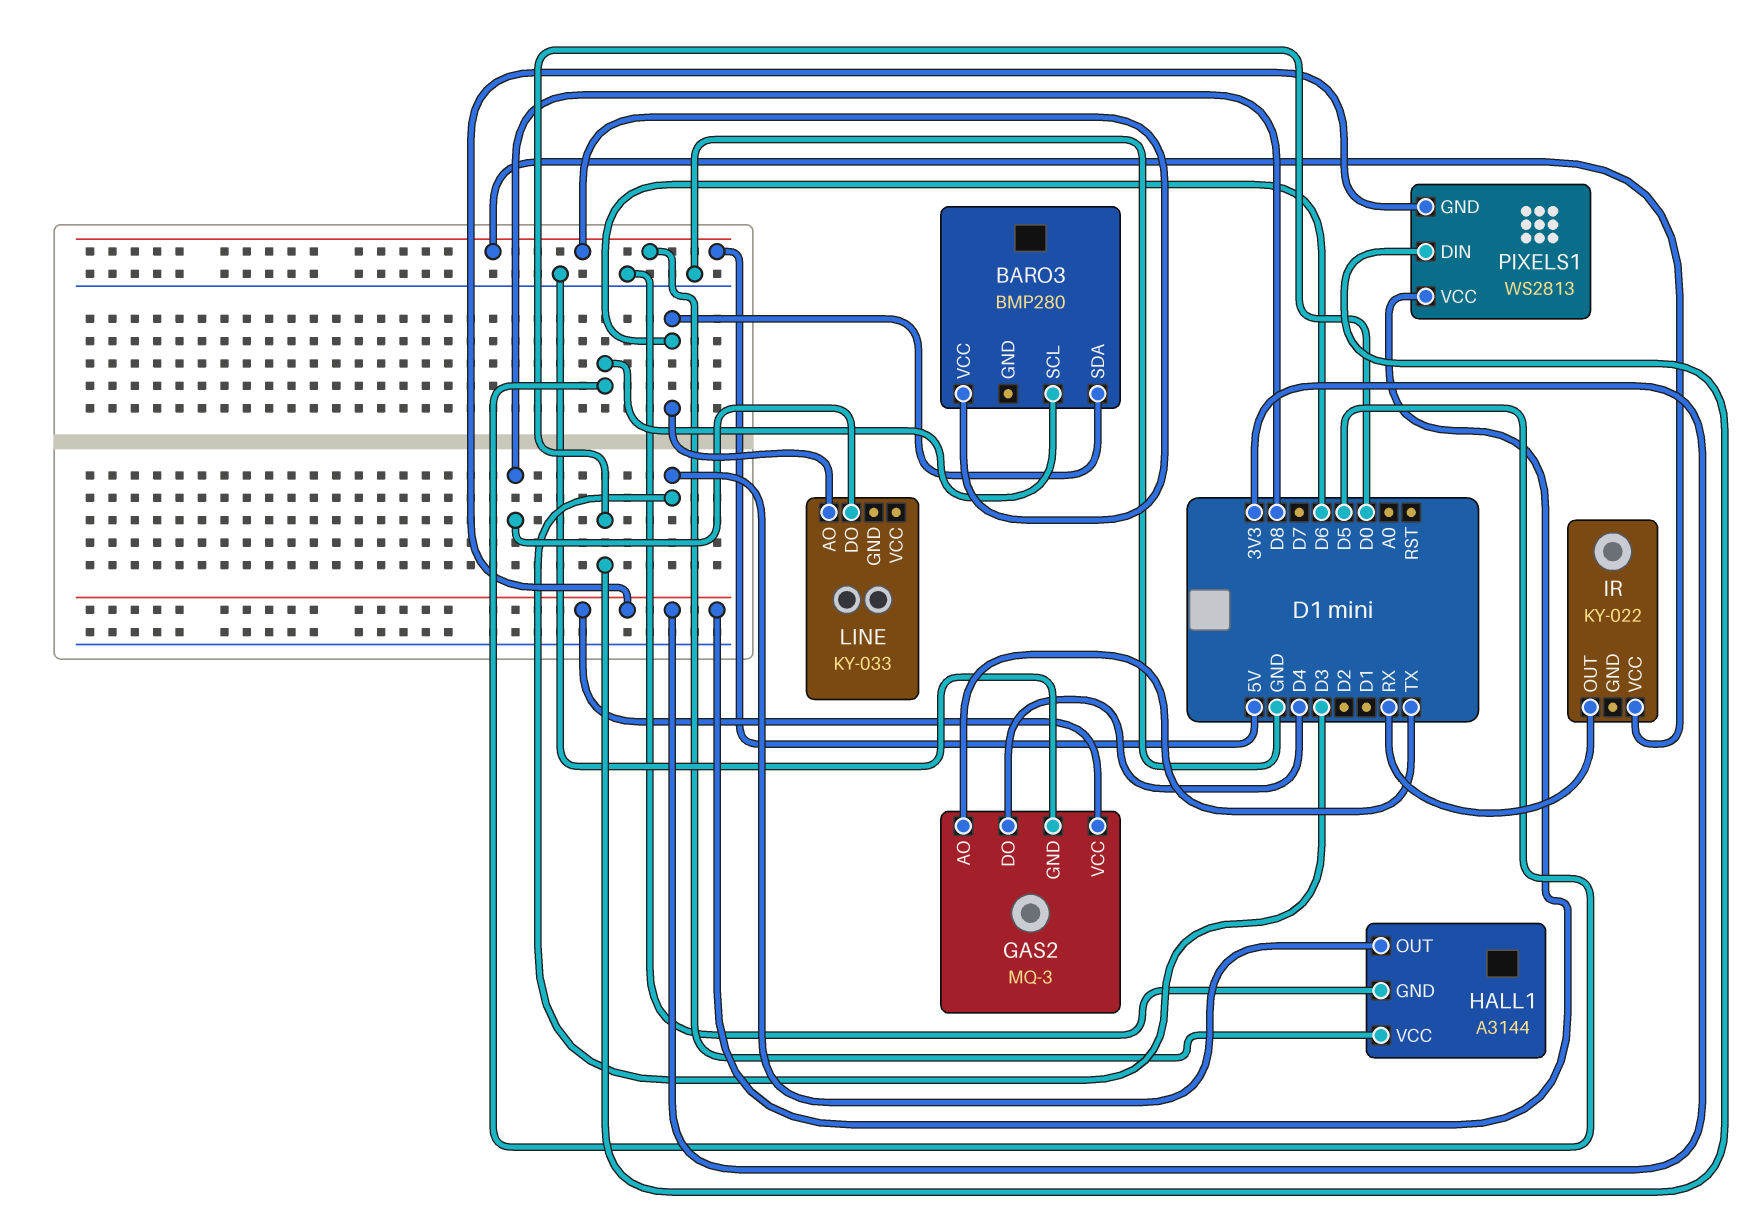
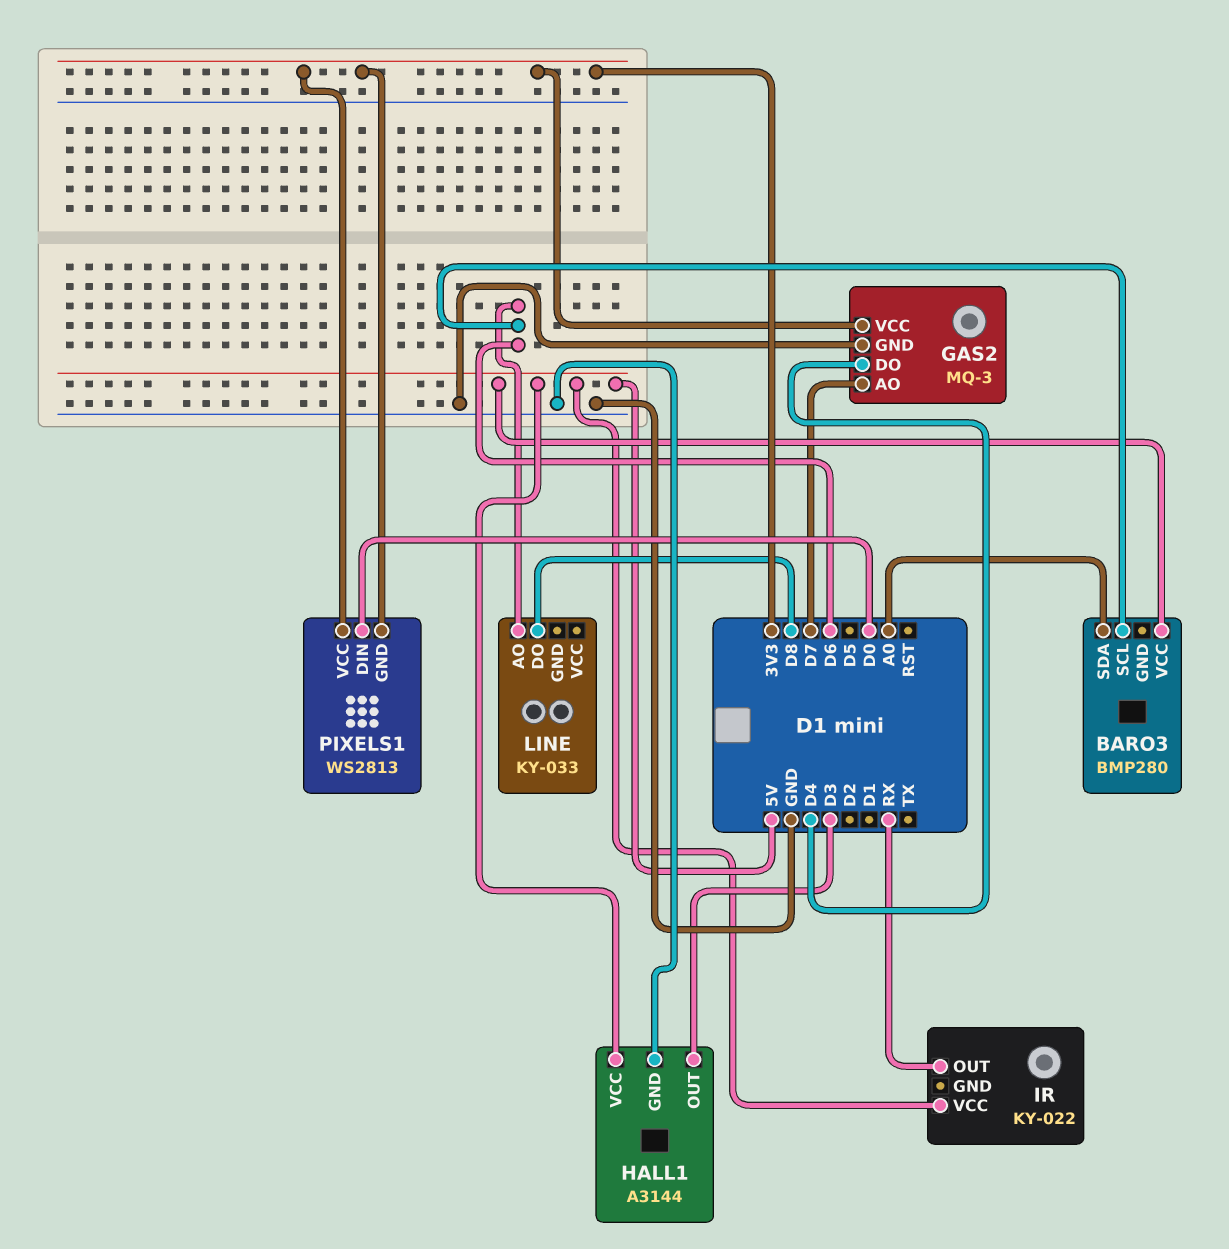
BARO3 pin SCL: D5 -> D6
BARO3 pin SDA: D6 -> A0
GAS2 pin AO: TX -> D7

